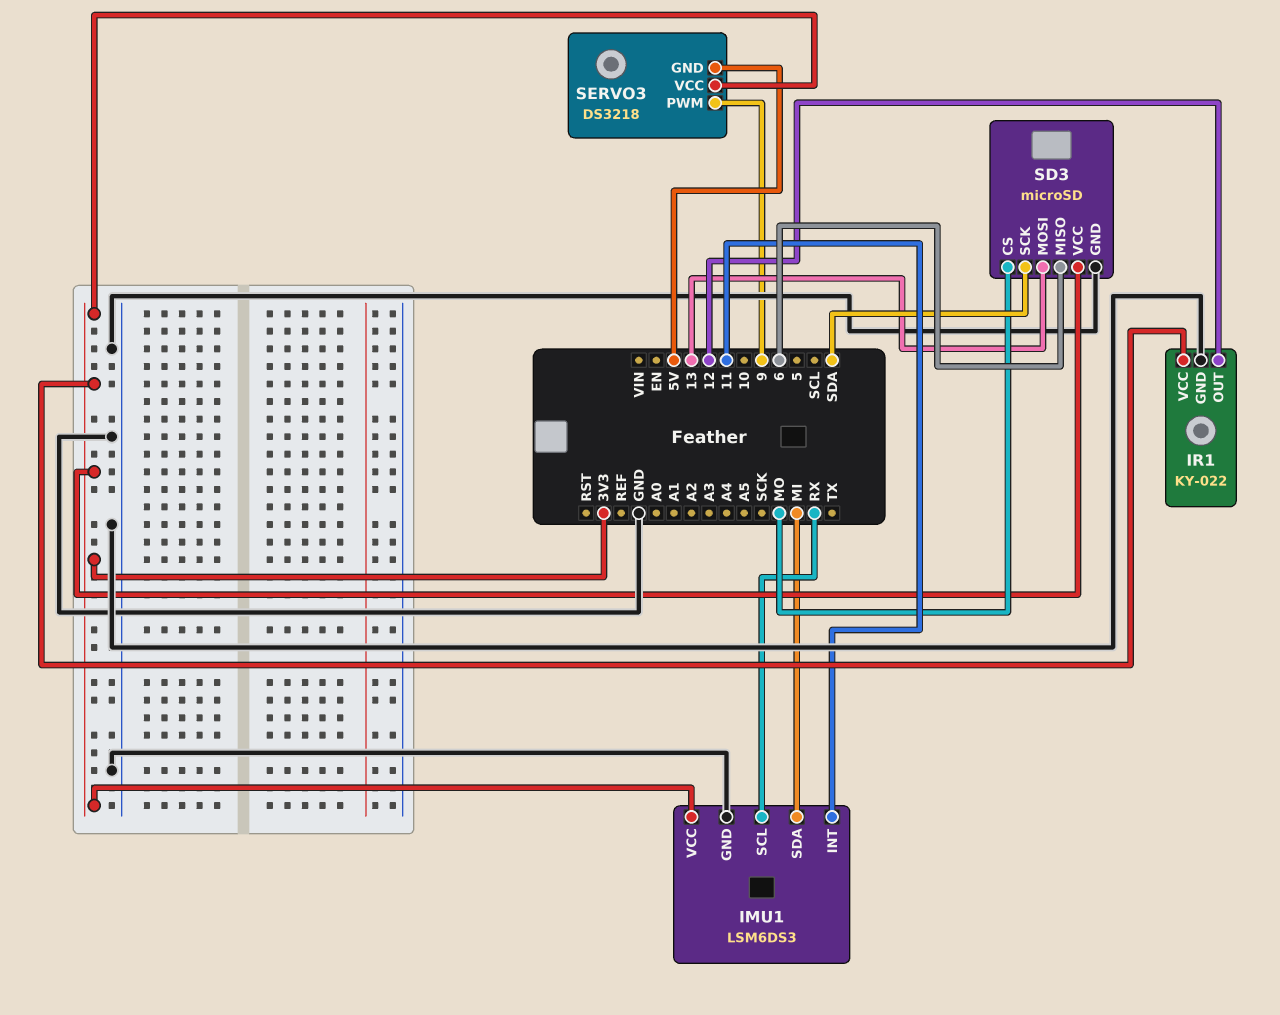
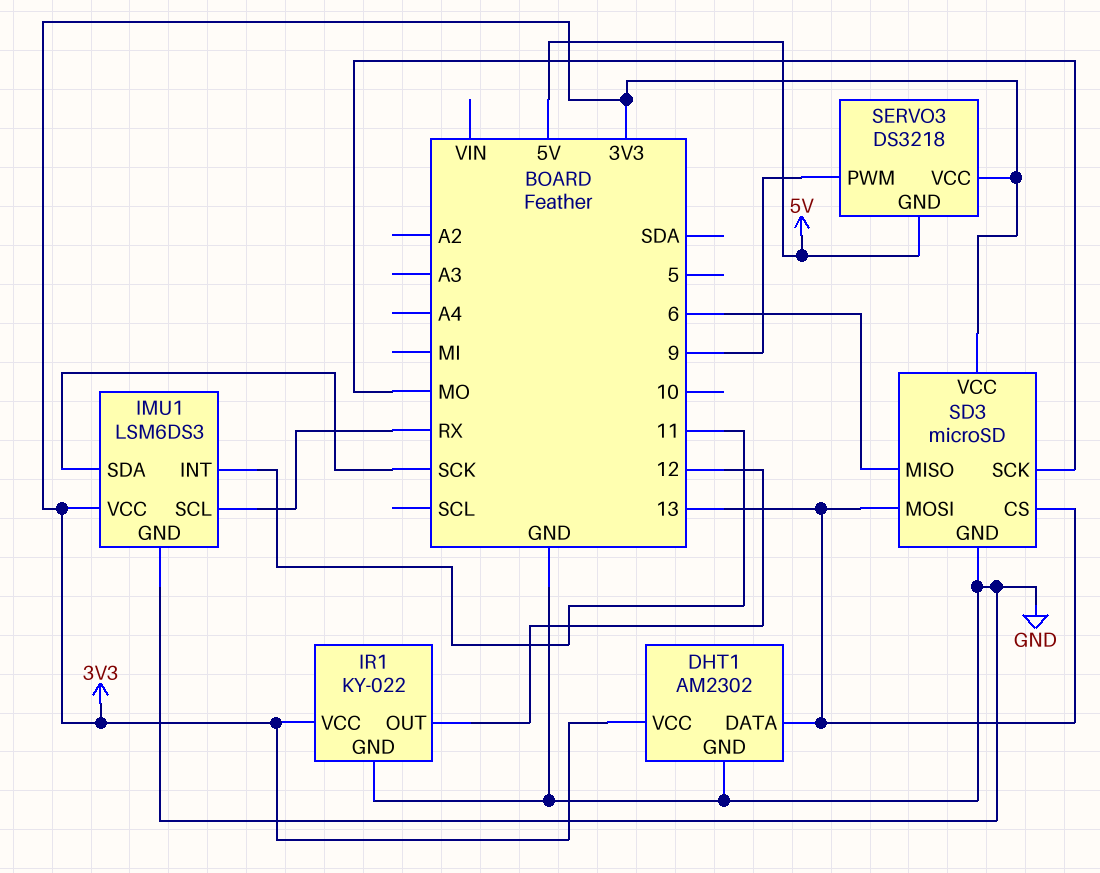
DHT1: none -> AM2302
DHT1 pin DATA: none -> 13
DHT1 pin GND: none -> GND
DHT1 pin VCC: none -> 3V3
IMU1 pin SDA: MI -> SCK
SD3 pin CS: MO -> 13
SD3 pin SCK: SDA -> MO

